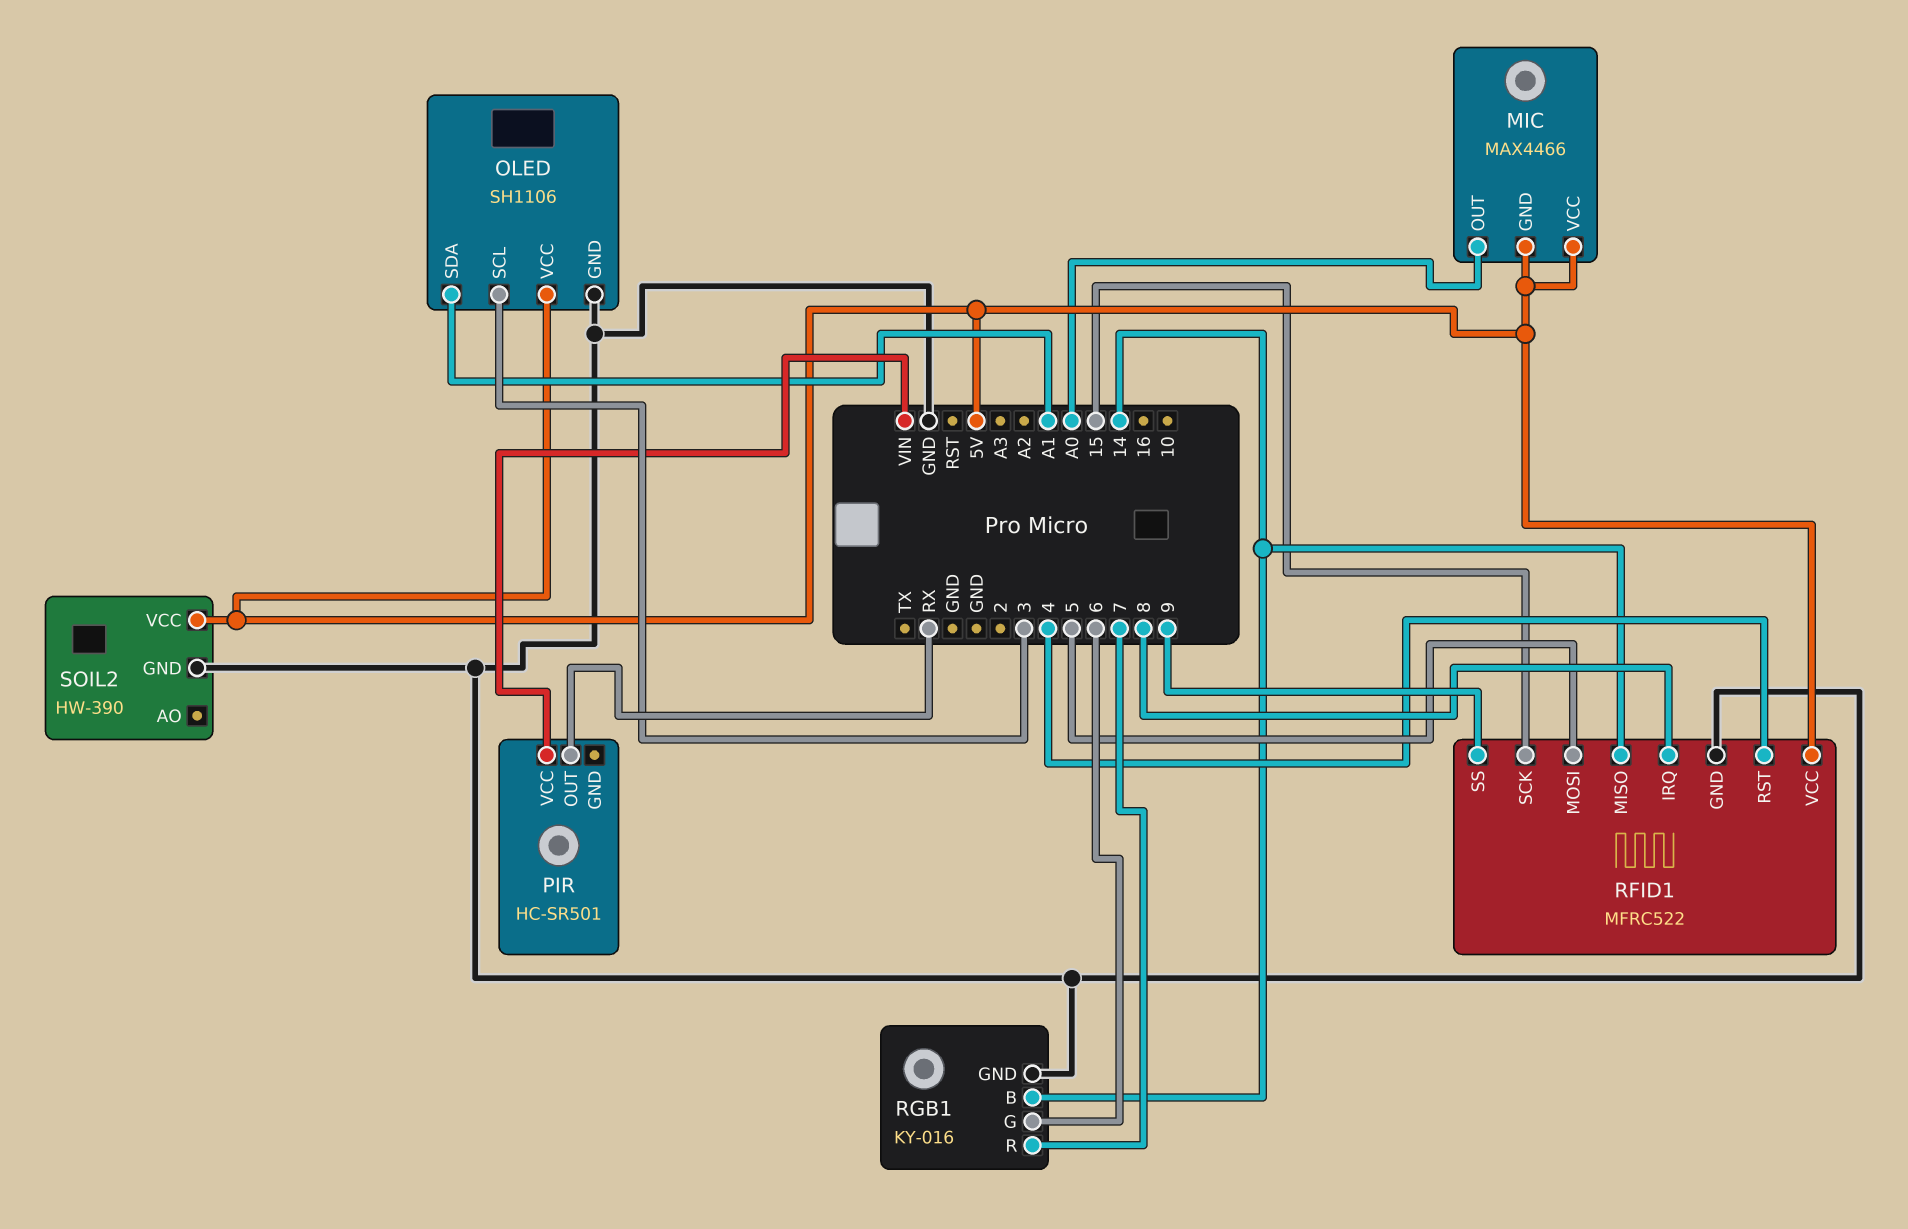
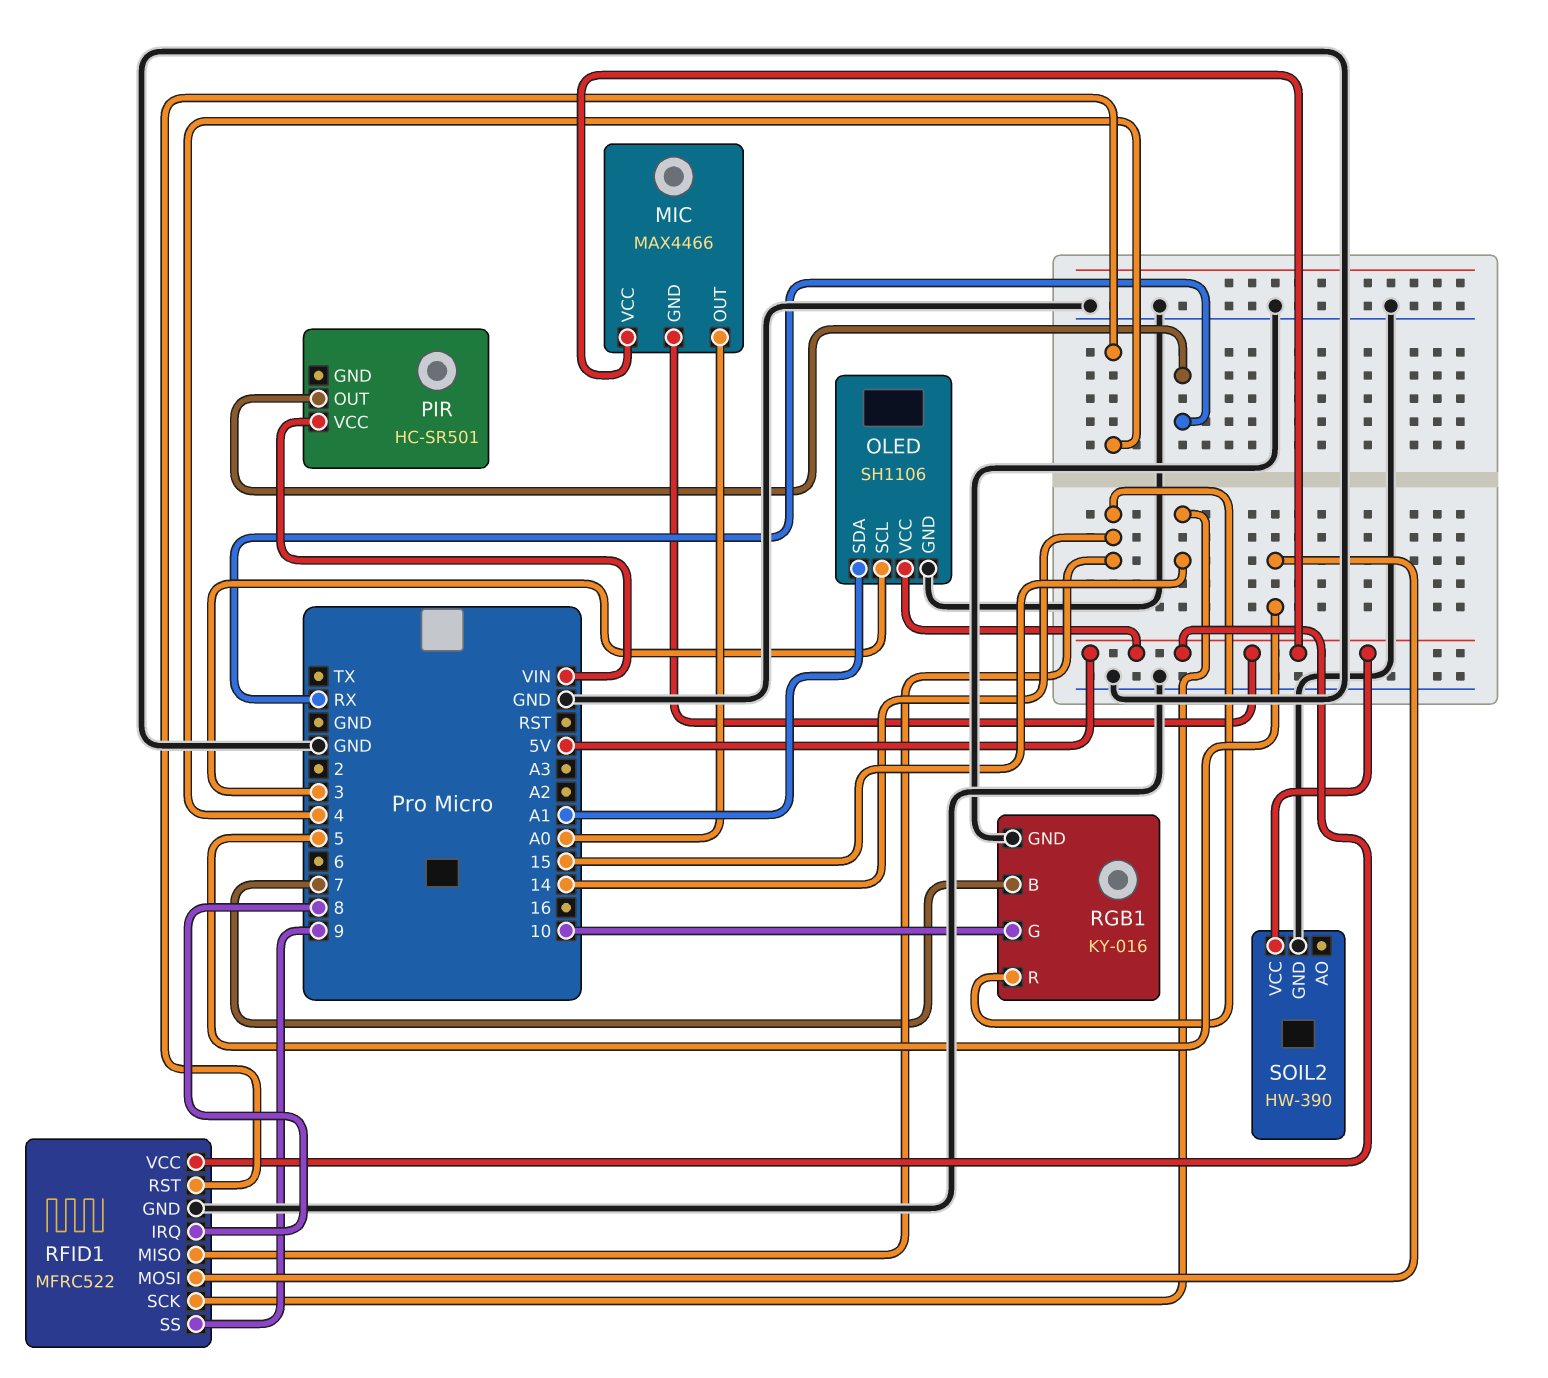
RGB1 pin B: 14 -> 7
RGB1 pin G: 6 -> 10
RGB1 pin R: 7 -> 14

